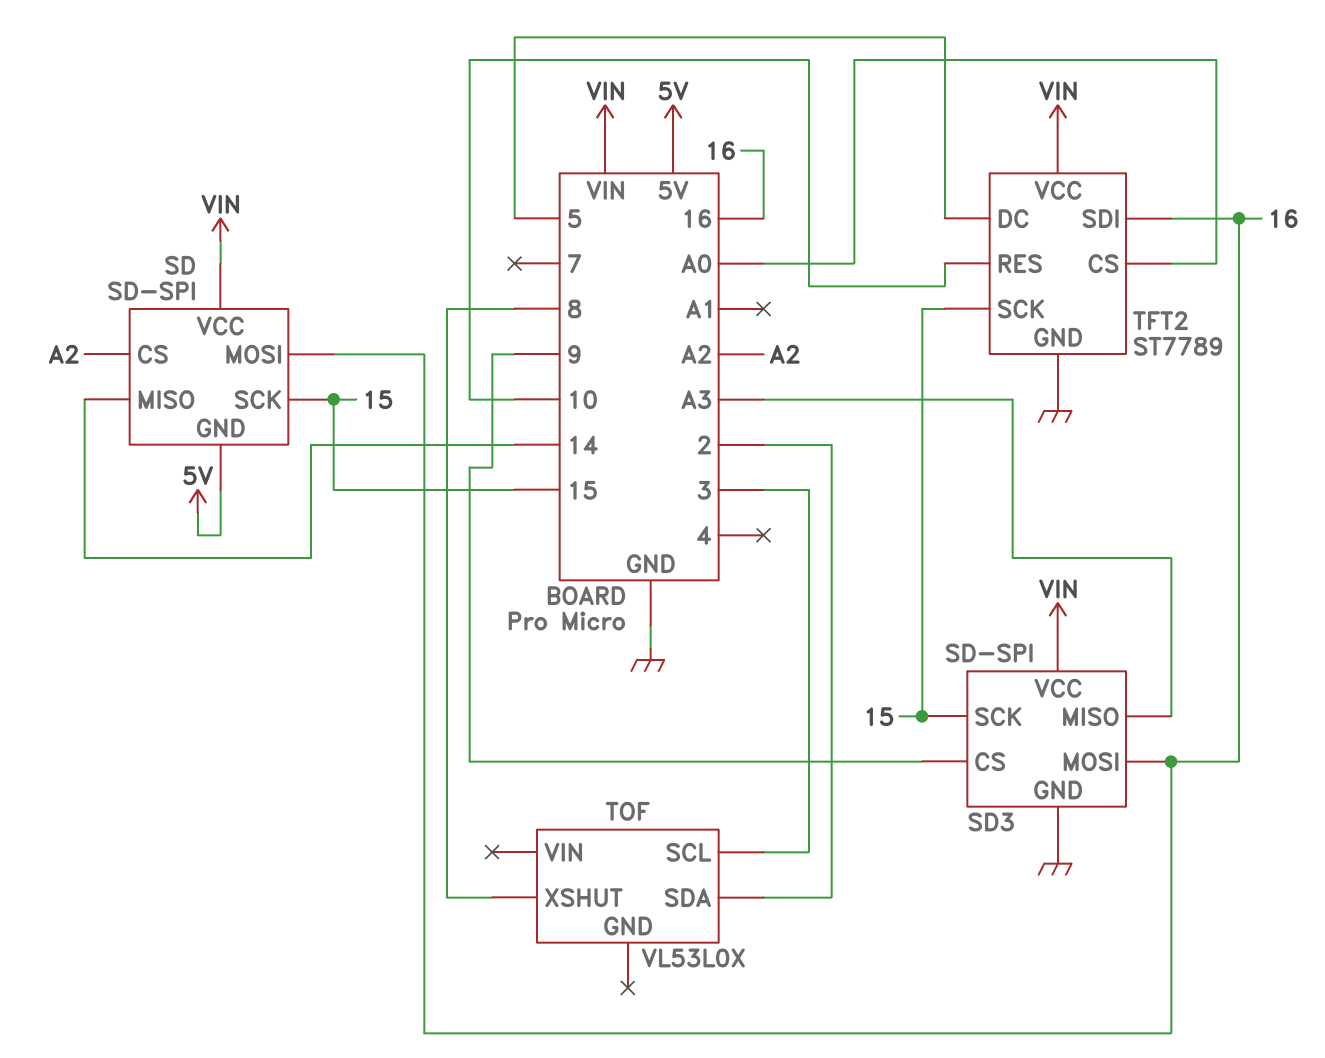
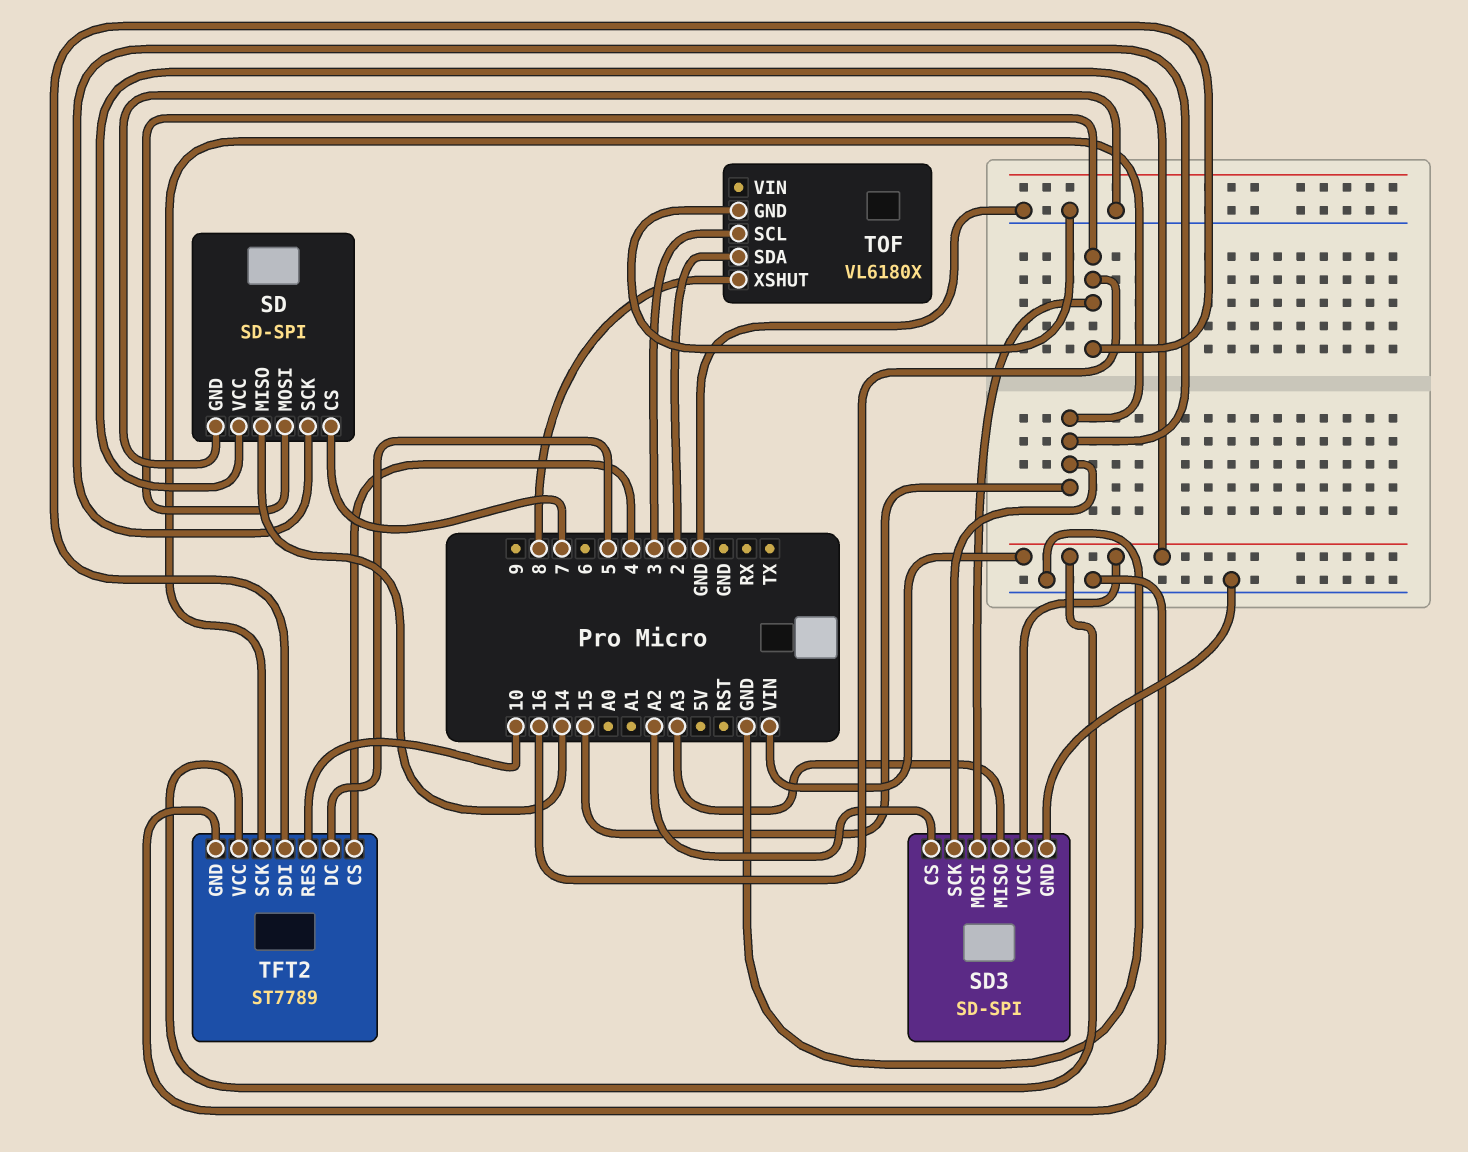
SD pin CS: A2 -> 7
SD pin GND: 5V -> GND
SD3 pin CS: 9 -> A2
TFT2 pin CS: A0 -> 4
TOF: VL53L0X -> VL6180X
TOF pin GND: none -> GND

